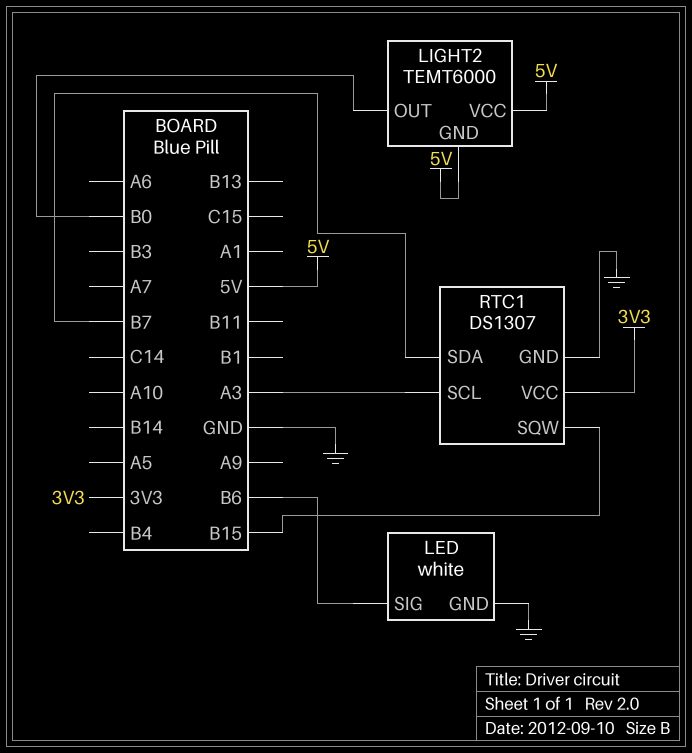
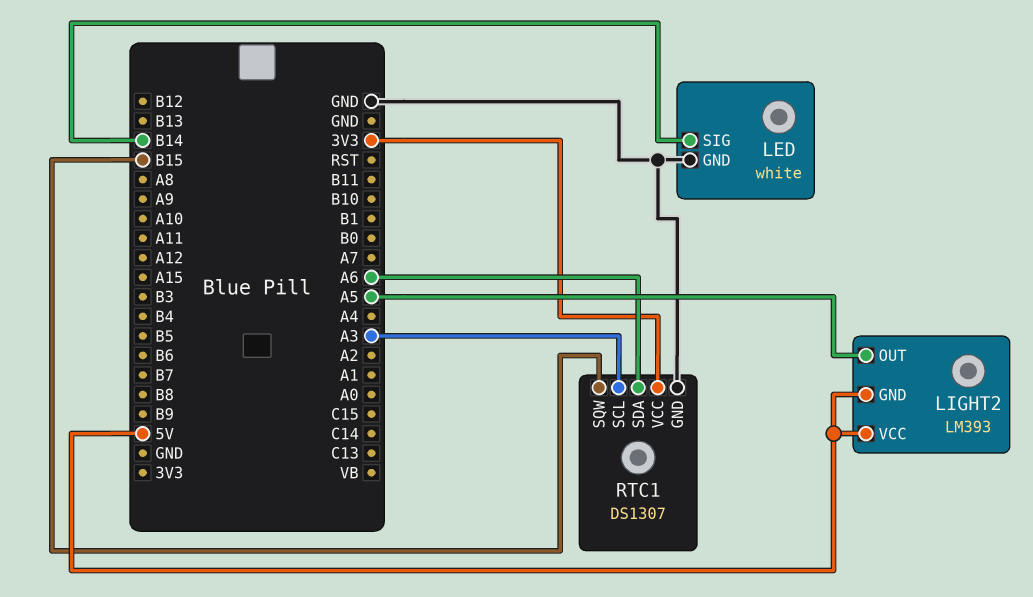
LED pin SIG: B6 -> B14
LIGHT2: TEMT6000 -> LM393
LIGHT2 pin OUT: B0 -> A5
RTC1 pin SDA: B7 -> A6

